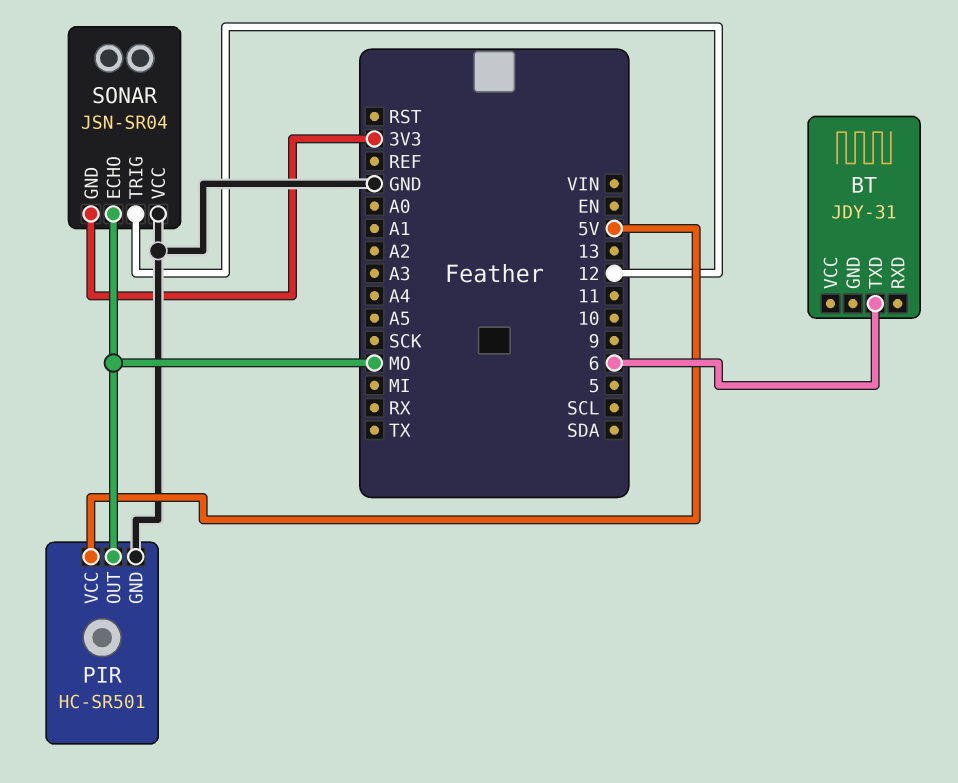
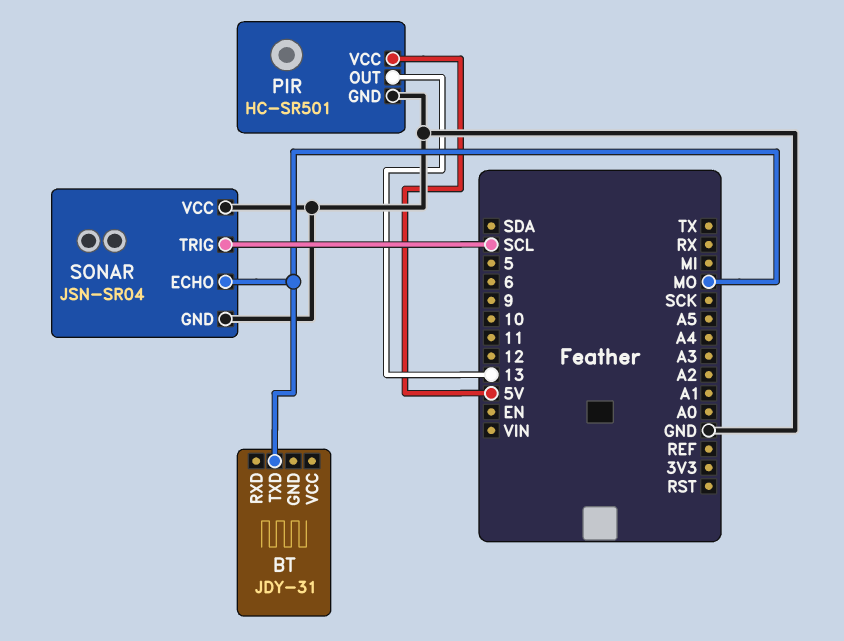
BT pin TXD: 6 -> MO
PIR pin OUT: MO -> 13
SONAR pin GND: 3V3 -> GND
SONAR pin TRIG: 12 -> SCL

